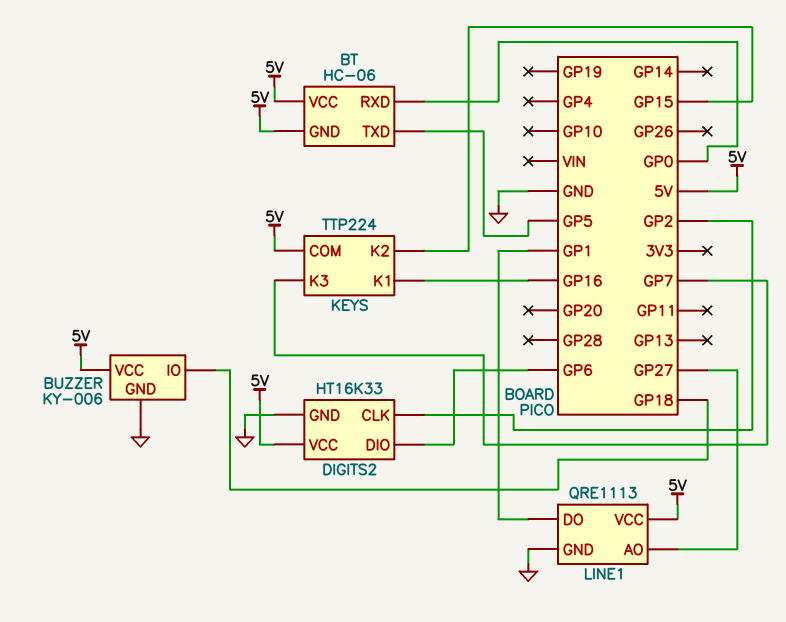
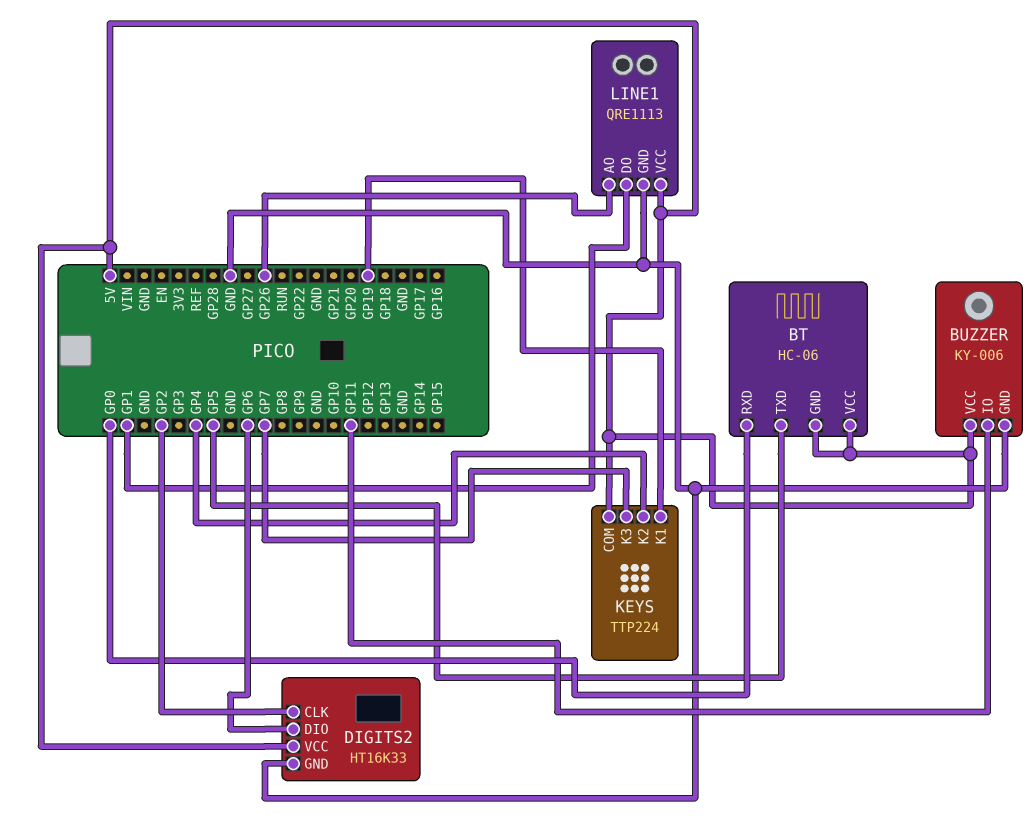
BUZZER pin IO: GP18 -> GP11
KEYS pin K1: GP16 -> GP19
KEYS pin K2: GP15 -> GP4
LINE1 pin AO: GP27 -> GP26

